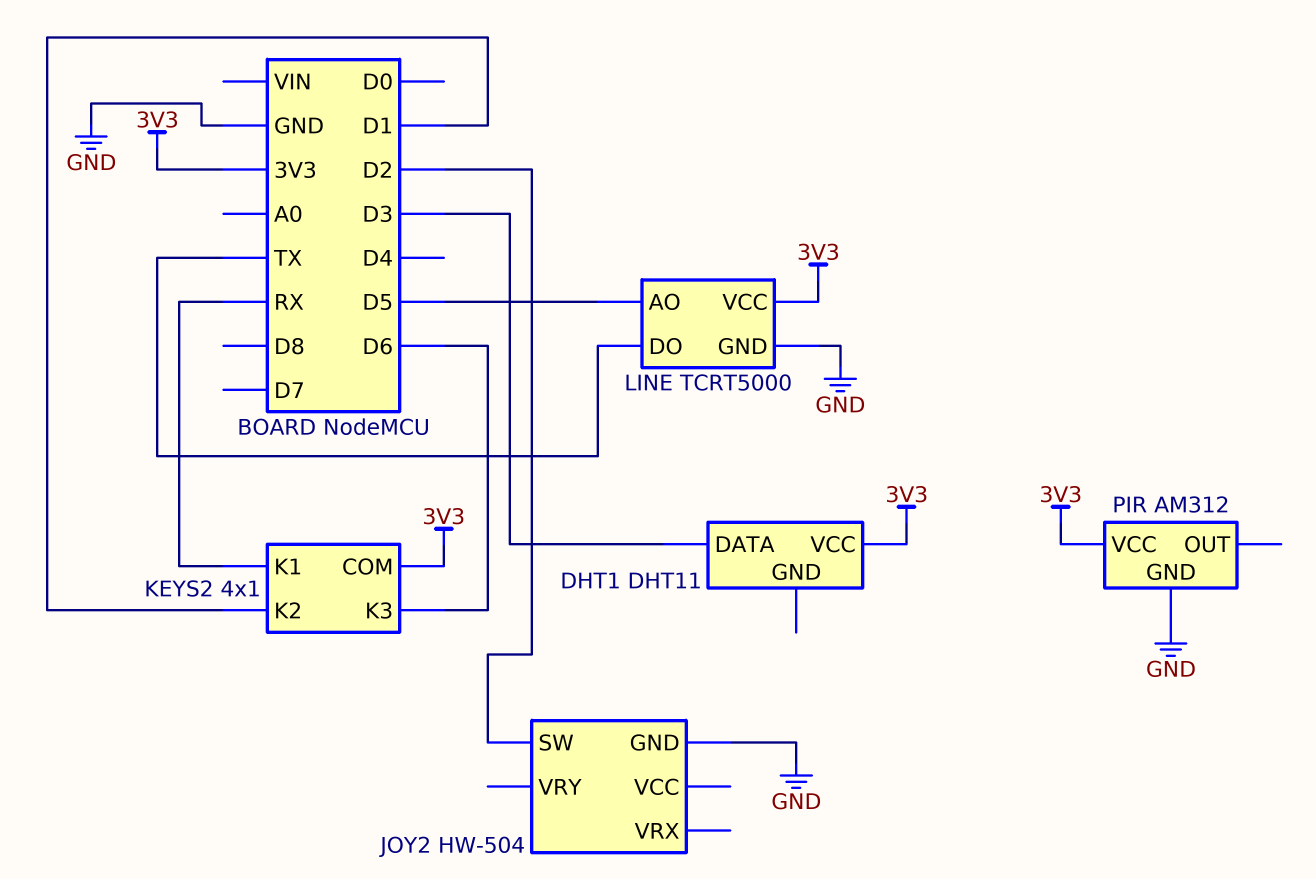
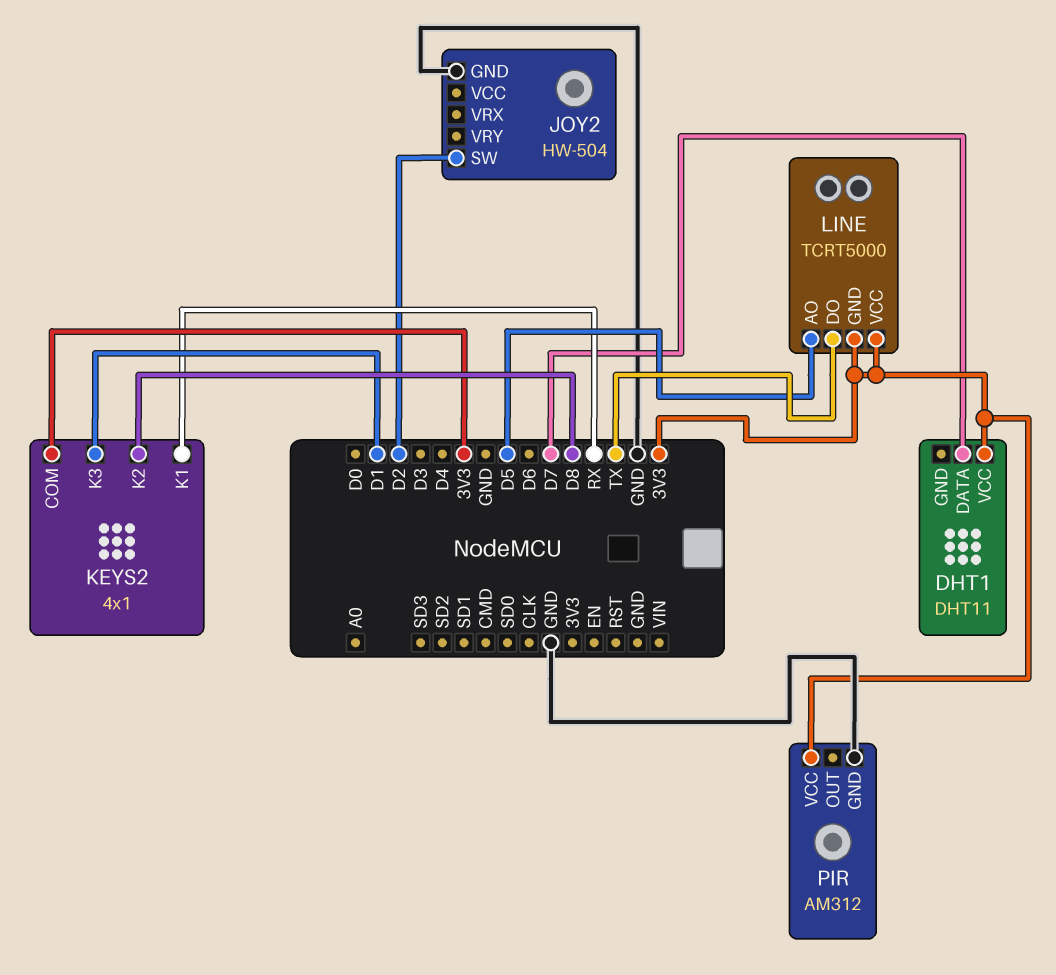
DHT1 pin DATA: D3 -> D7
KEYS2 pin K2: D1 -> D8
KEYS2 pin K3: D6 -> D1
LINE pin GND: GND -> 3V3

